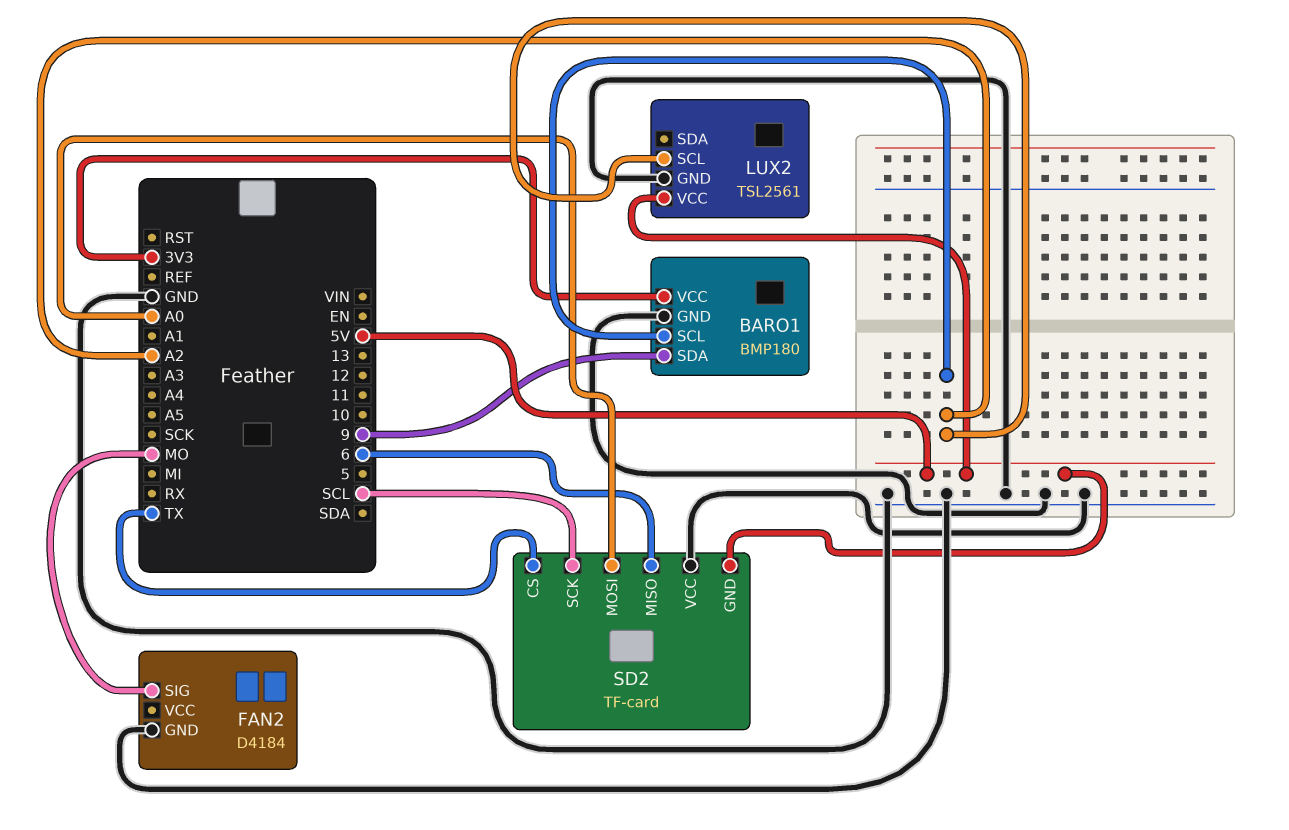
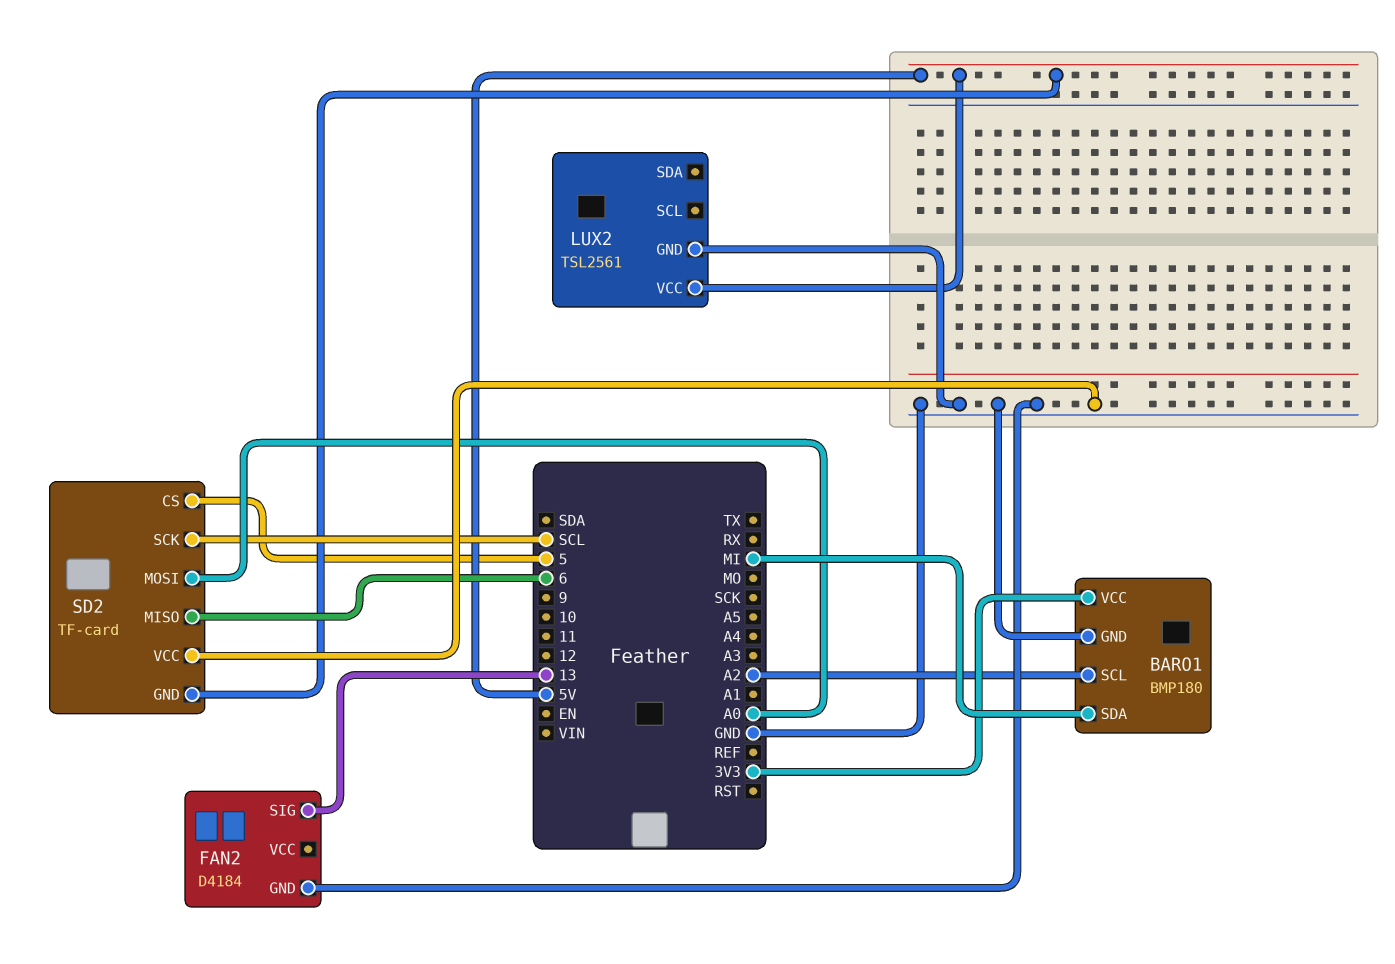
BARO1 pin SDA: 9 -> MI
FAN2 pin SIG: MO -> 13
LUX2 pin SCL: A2 -> none
SD2 pin CS: TX -> 5

